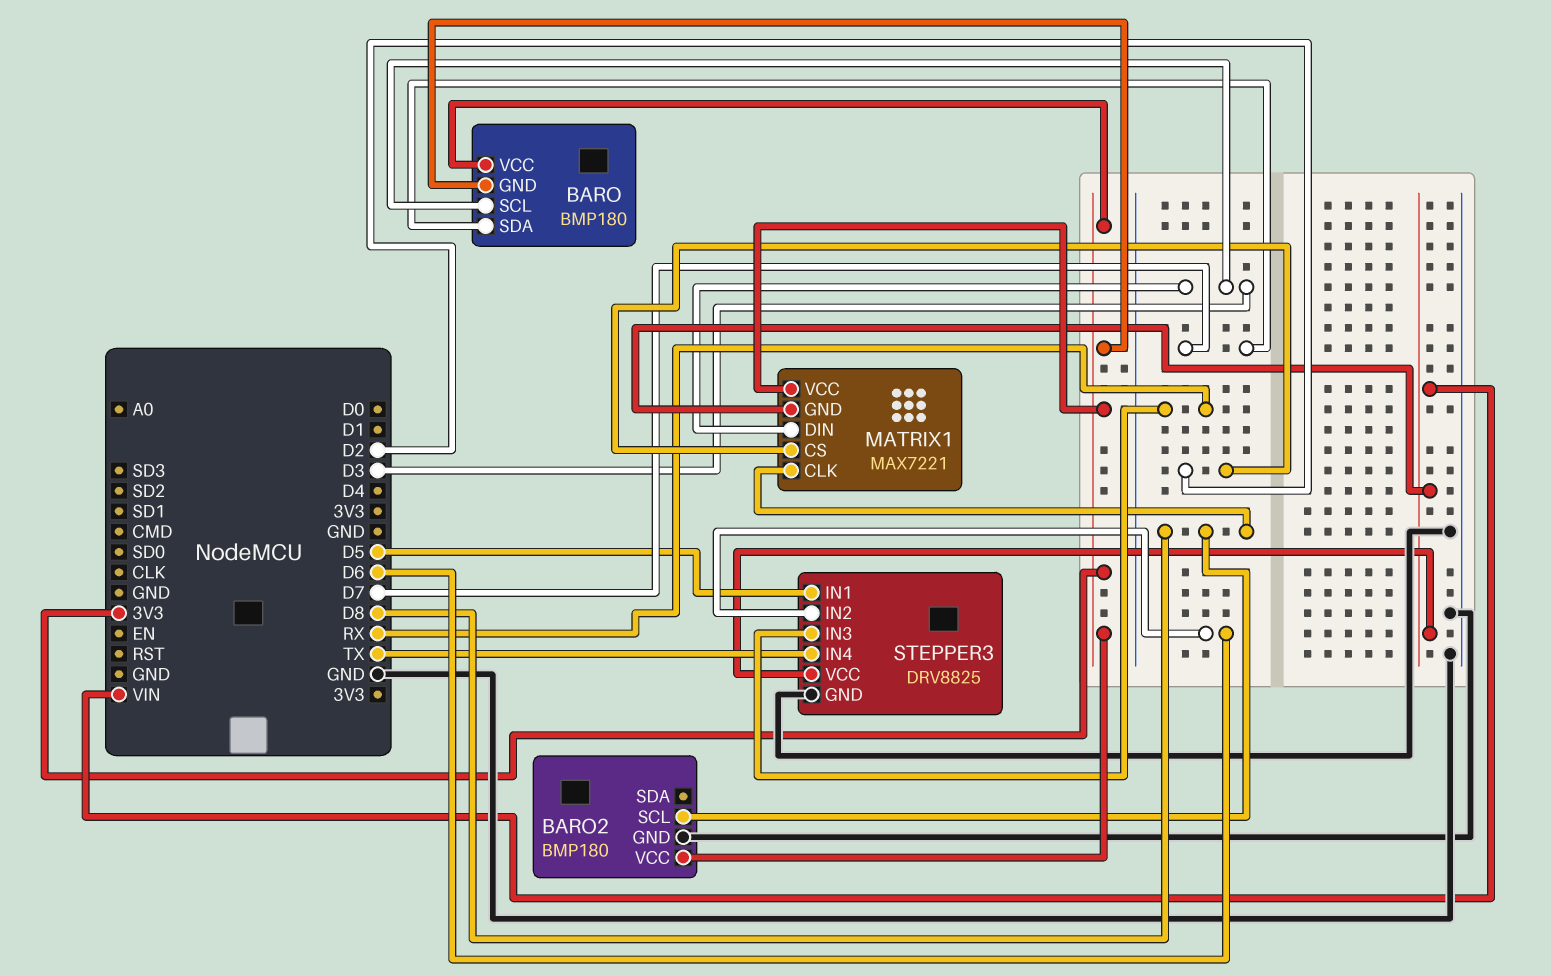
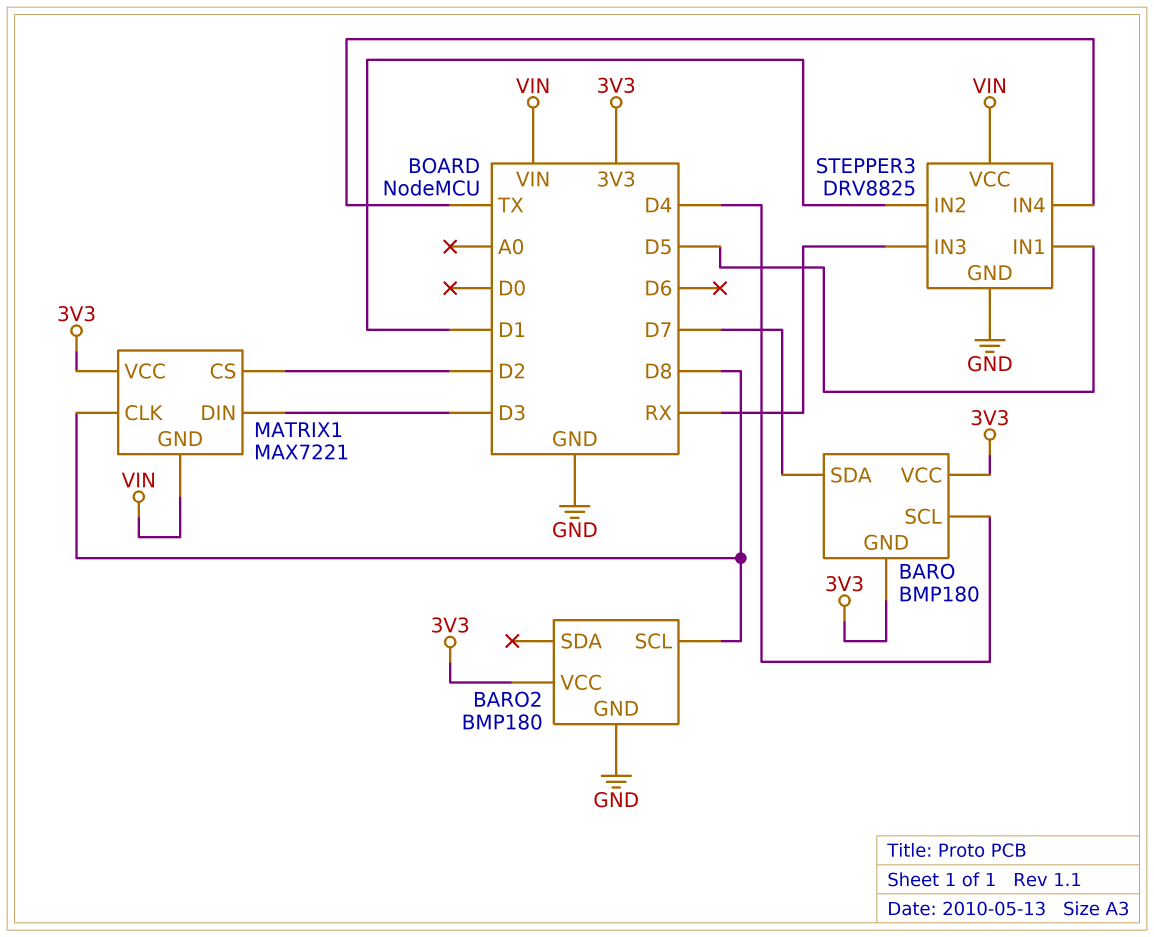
BARO pin SCL: D3 -> D4
STEPPER3 pin IN2: D6 -> D1

